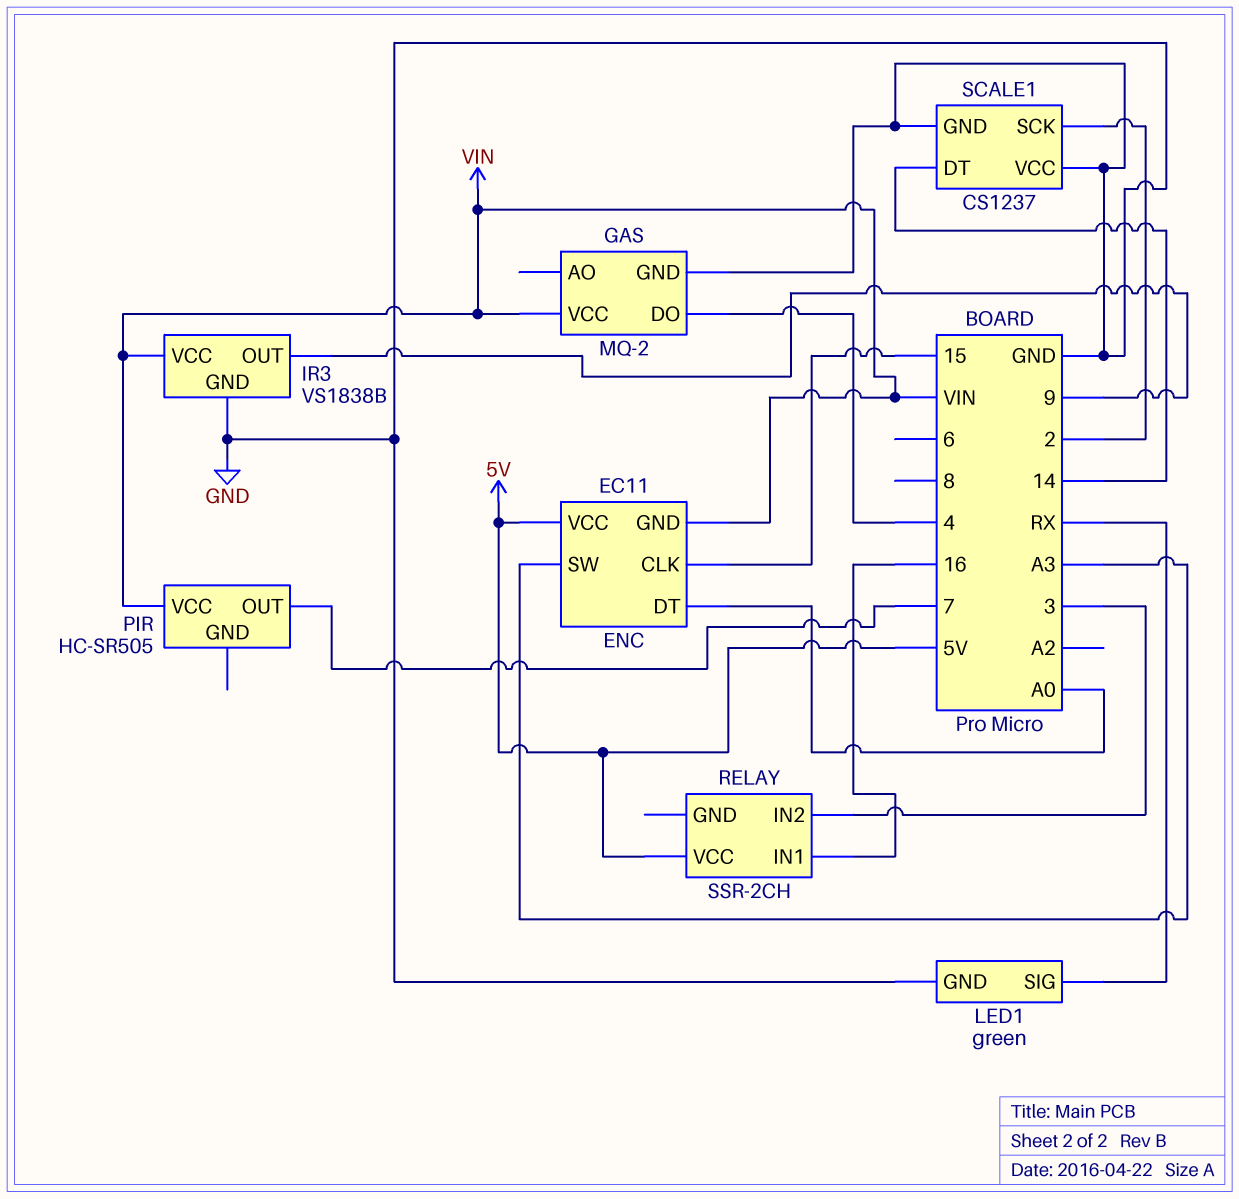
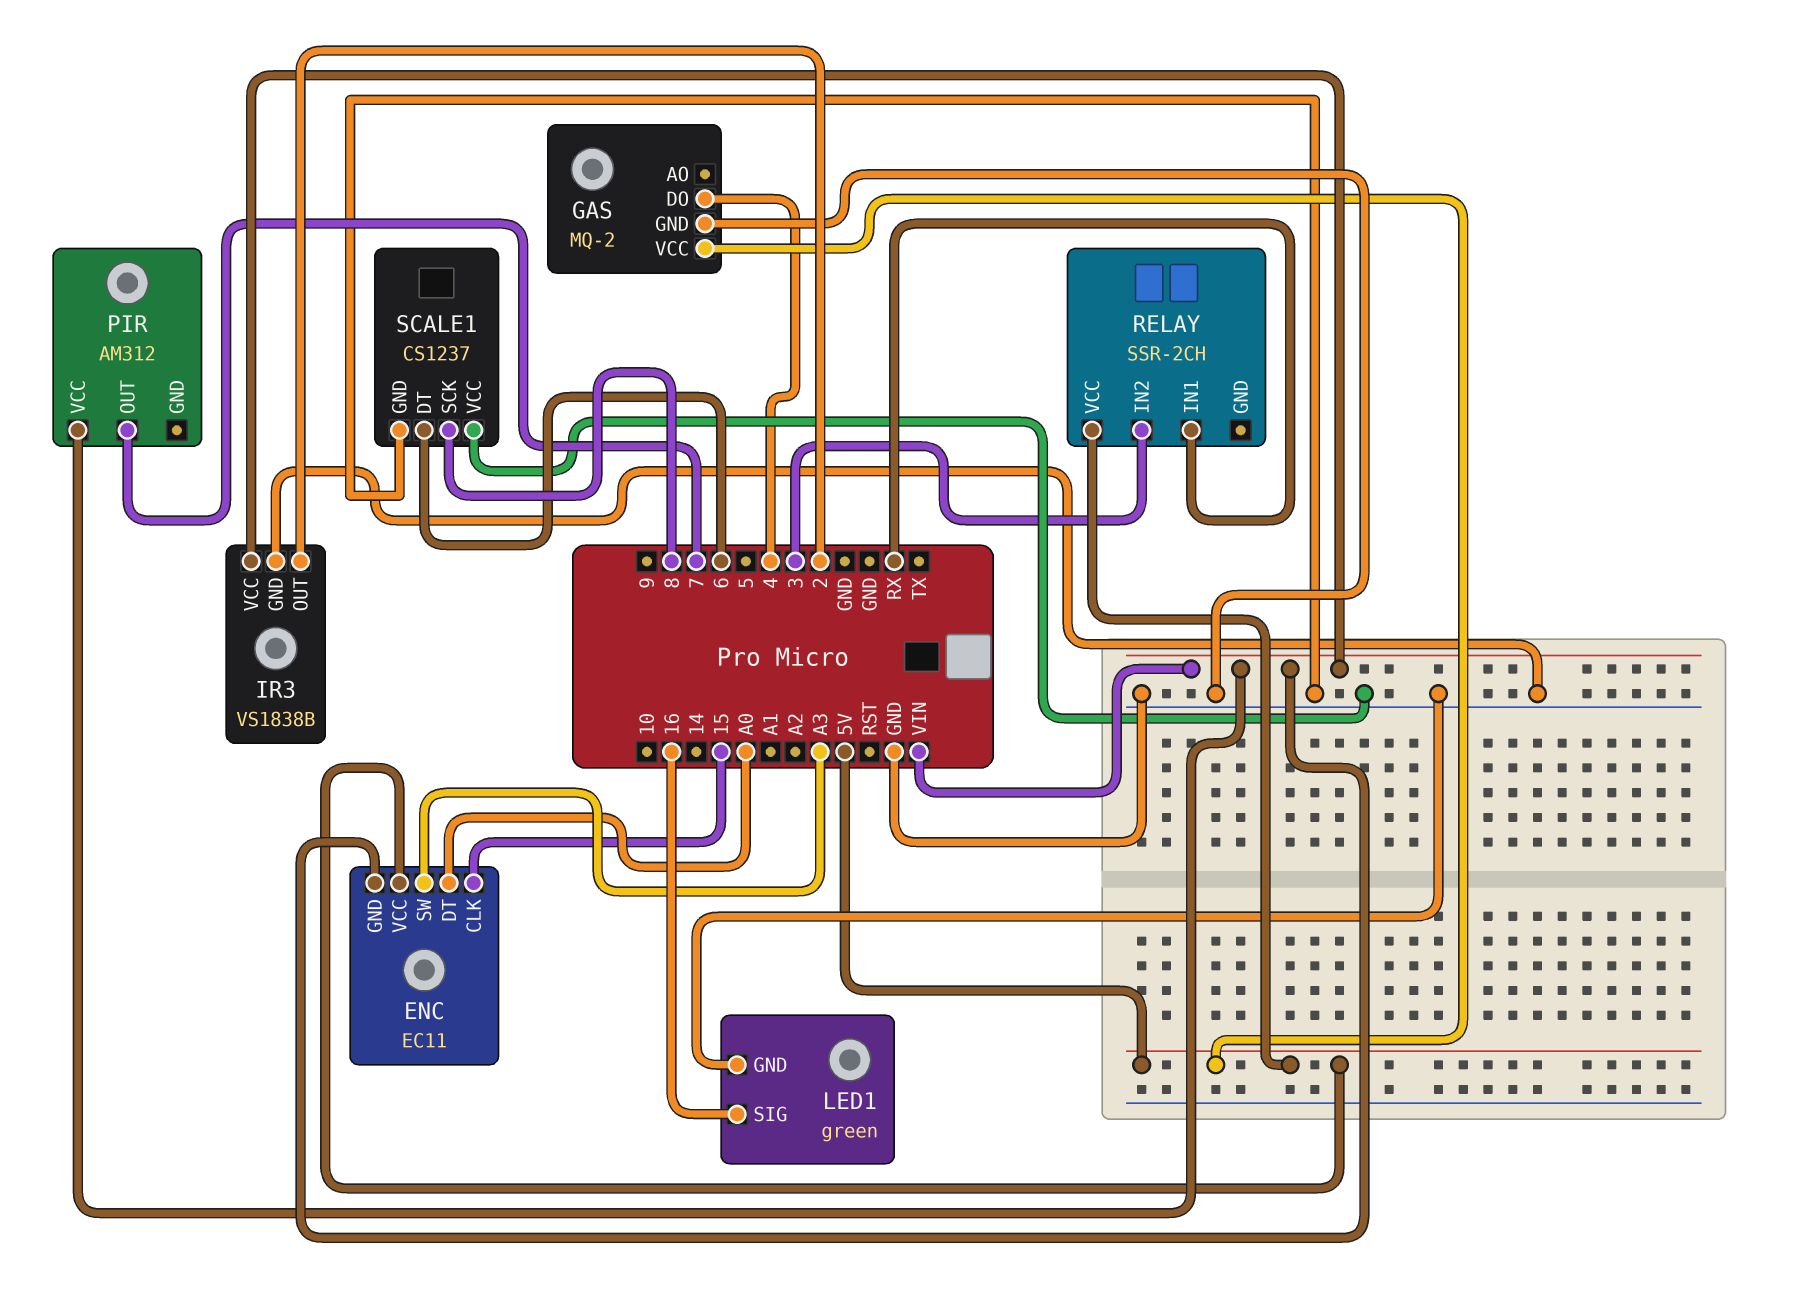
GAS pin VCC: VIN -> 5V
IR3 pin OUT: 9 -> 2
LED1 pin SIG: RX -> 16
PIR: HC-SR505 -> AM312
RELAY pin IN1: 16 -> RX
SCALE1 pin DT: 14 -> 6
SCALE1 pin SCK: 2 -> 8

